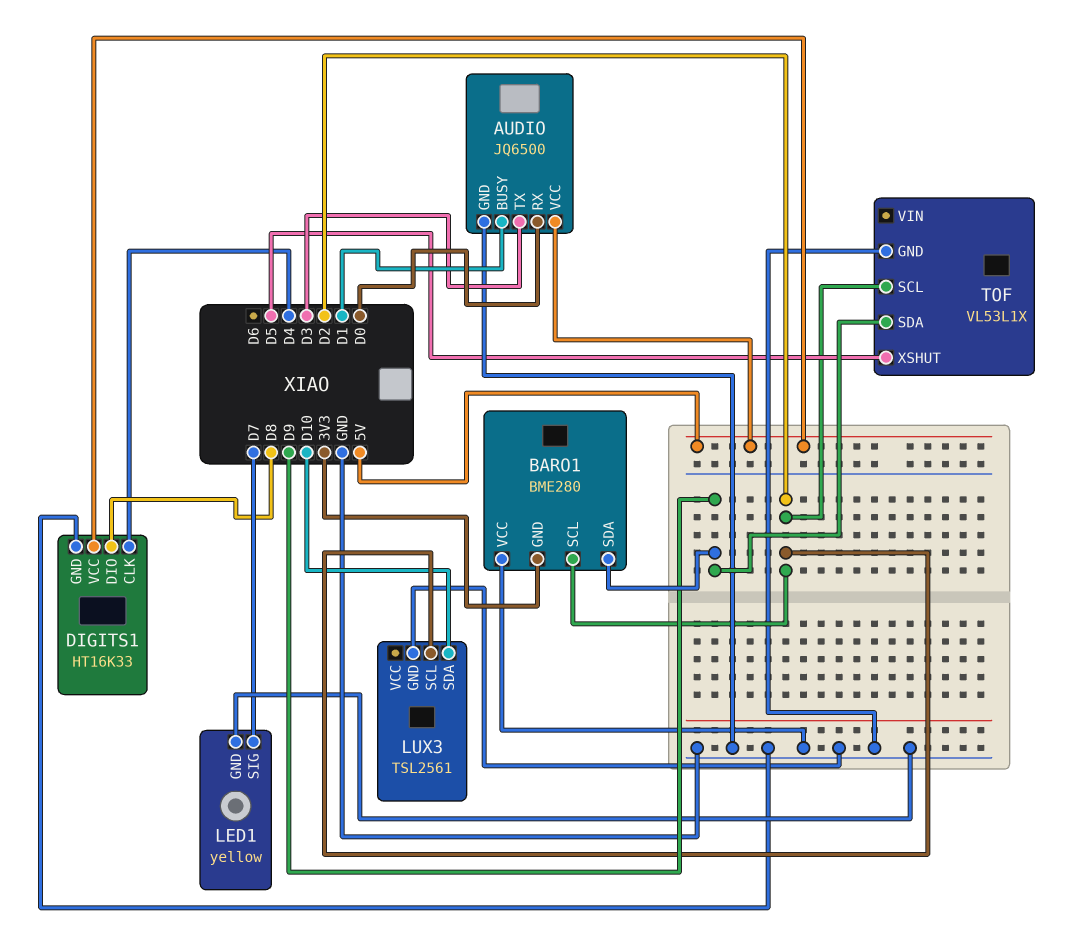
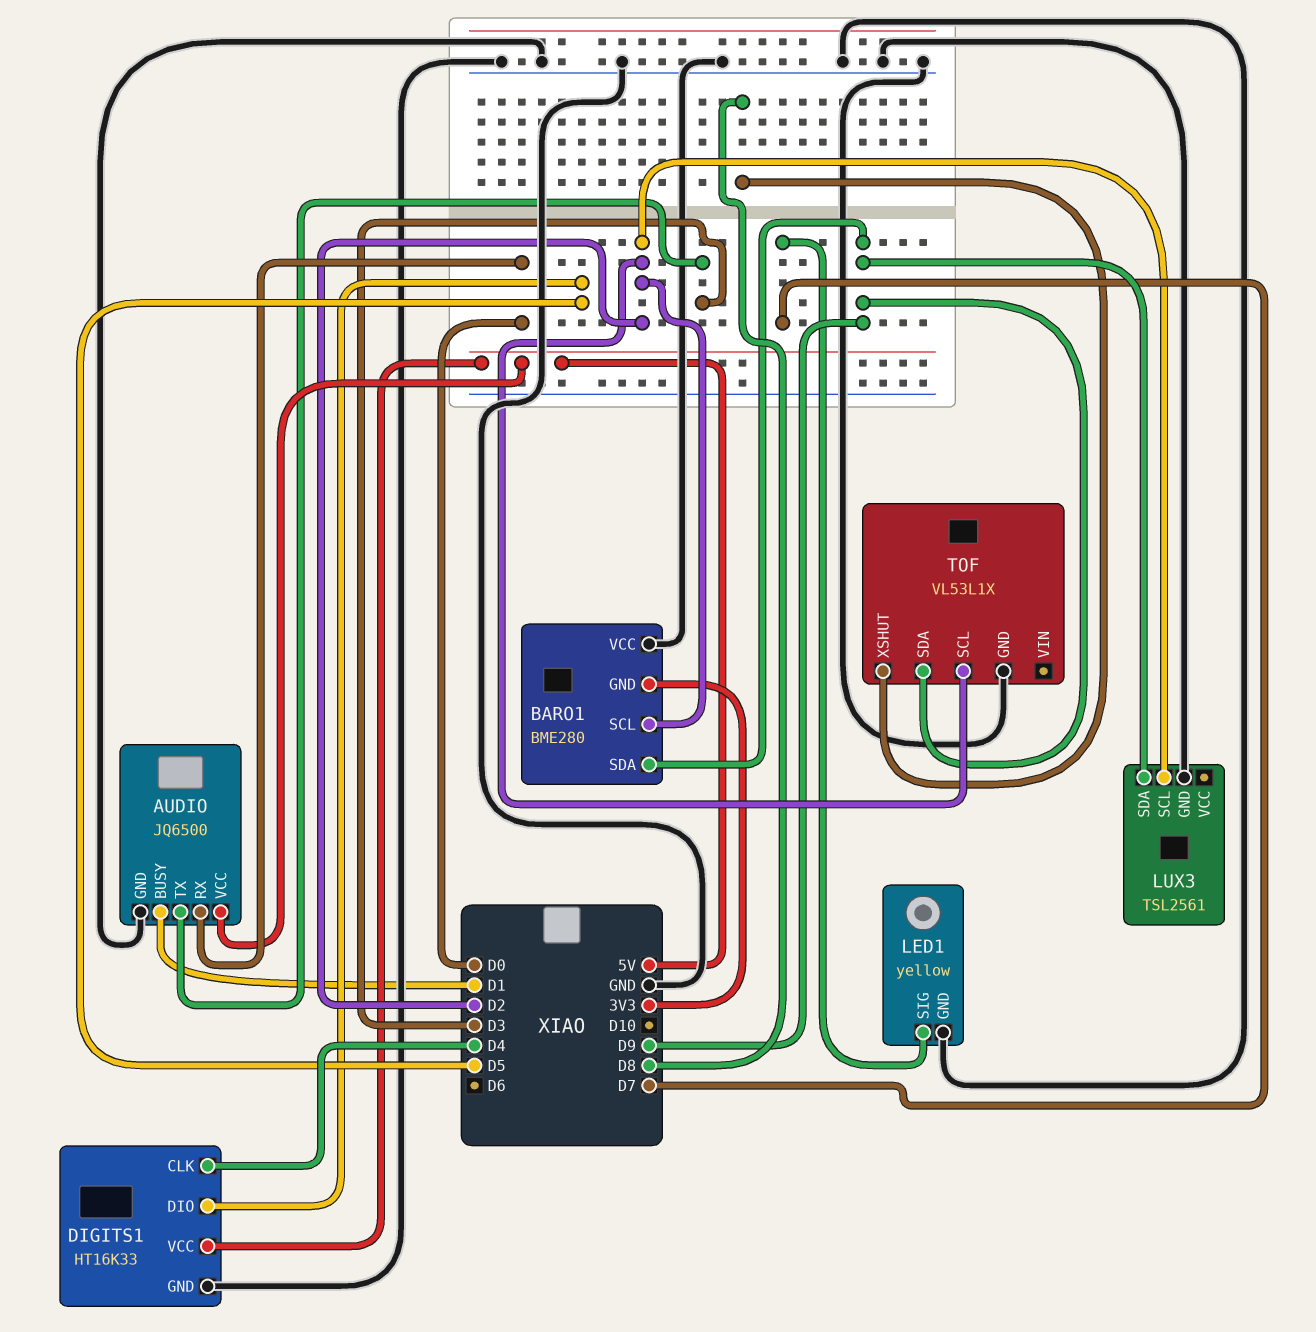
DIGITS1 pin DIO: D8 -> D5
LUX3 pin SDA: D10 -> D9
TOF pin XSHUT: D5 -> D8

